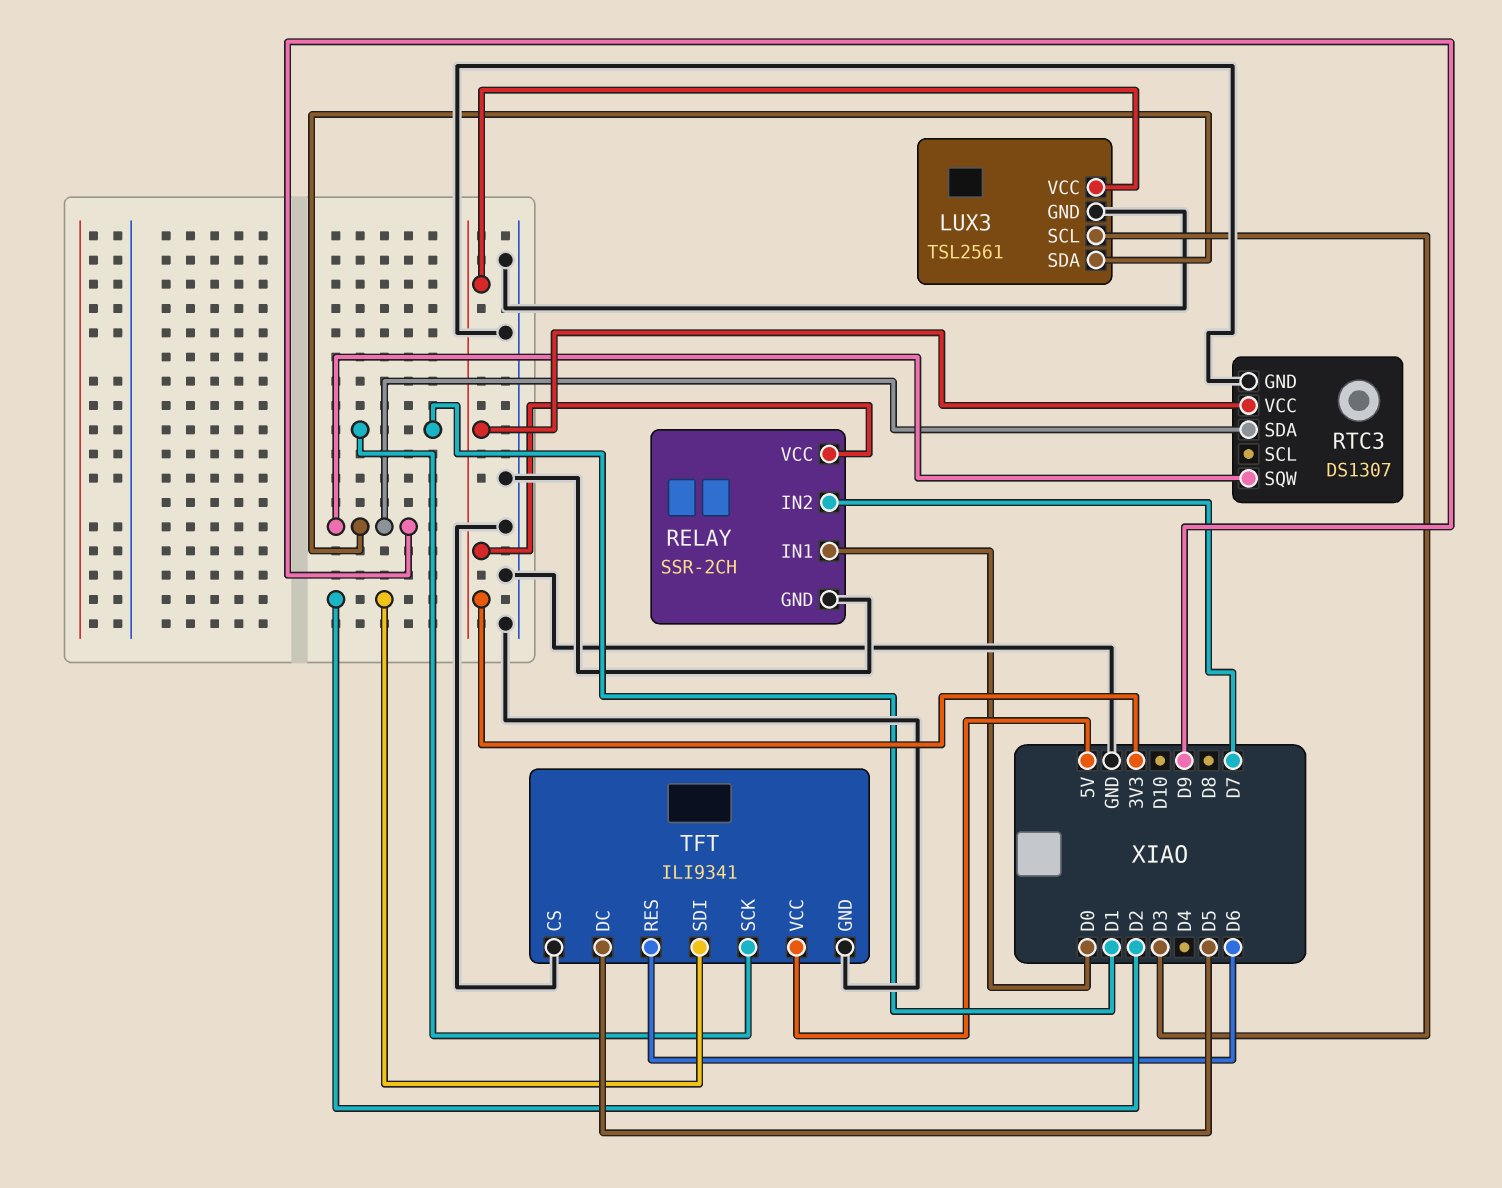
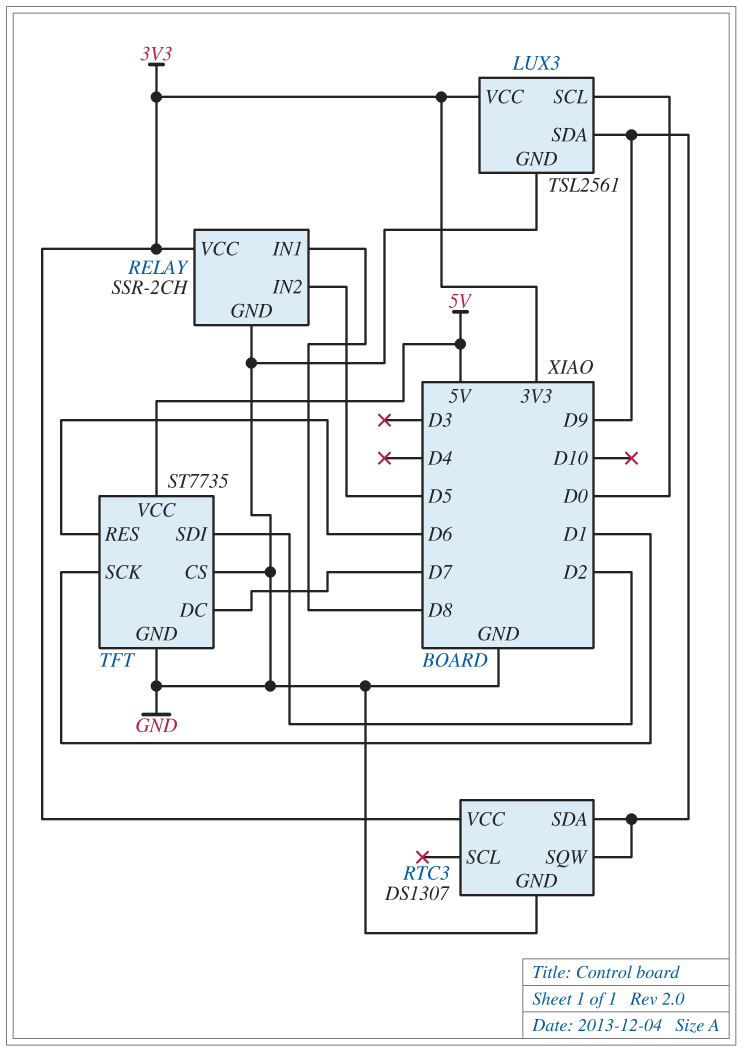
LUX3 pin SCL: D3 -> D0
RELAY pin IN1: D0 -> D8
RELAY pin IN2: D7 -> D5
TFT: ILI9341 -> ST7735
TFT pin DC: D5 -> D7

